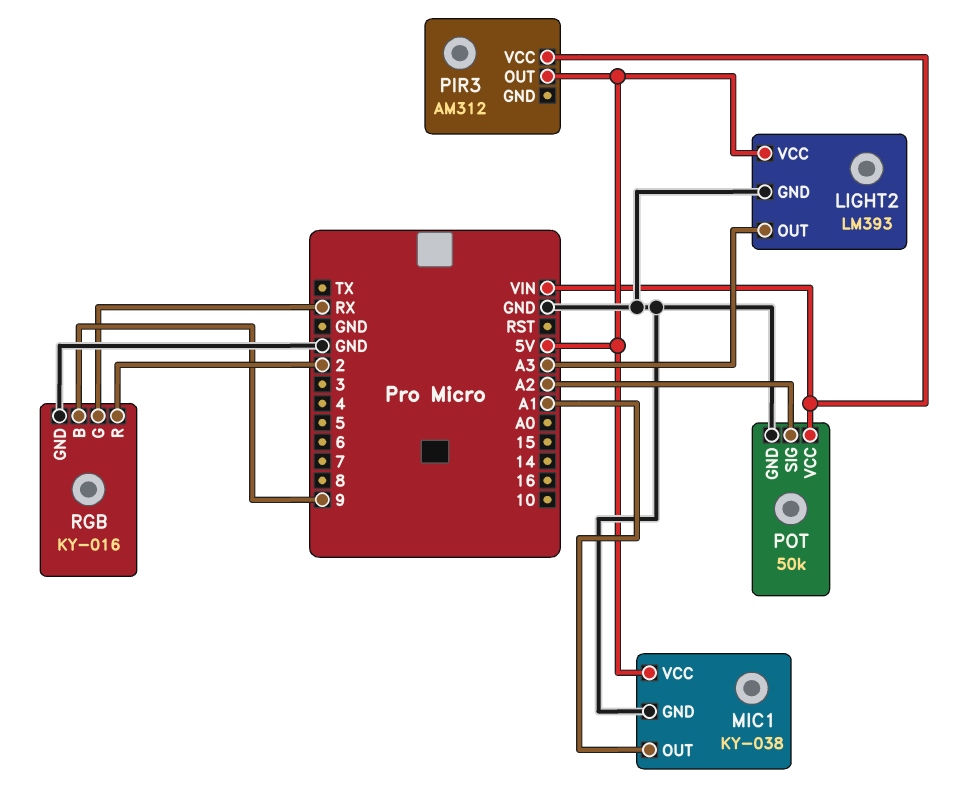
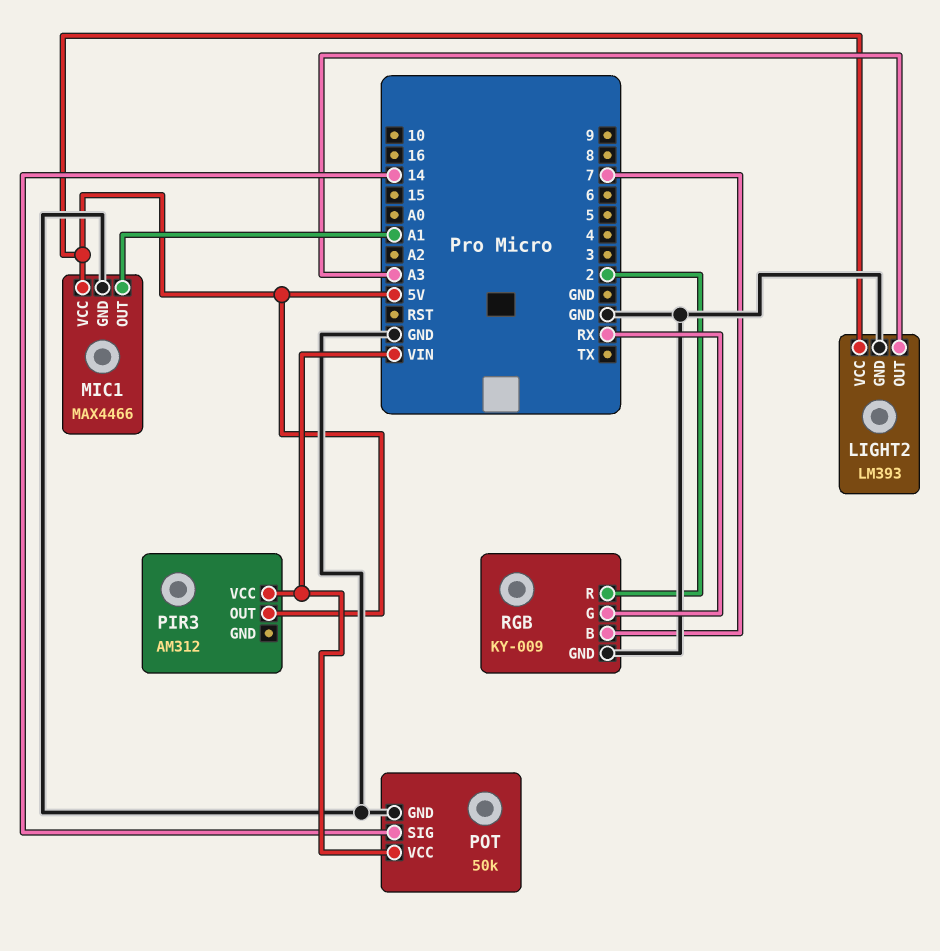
MIC1: KY-038 -> MAX4466
POT pin SIG: A2 -> 14
RGB: KY-016 -> KY-009
RGB pin B: 9 -> 7

